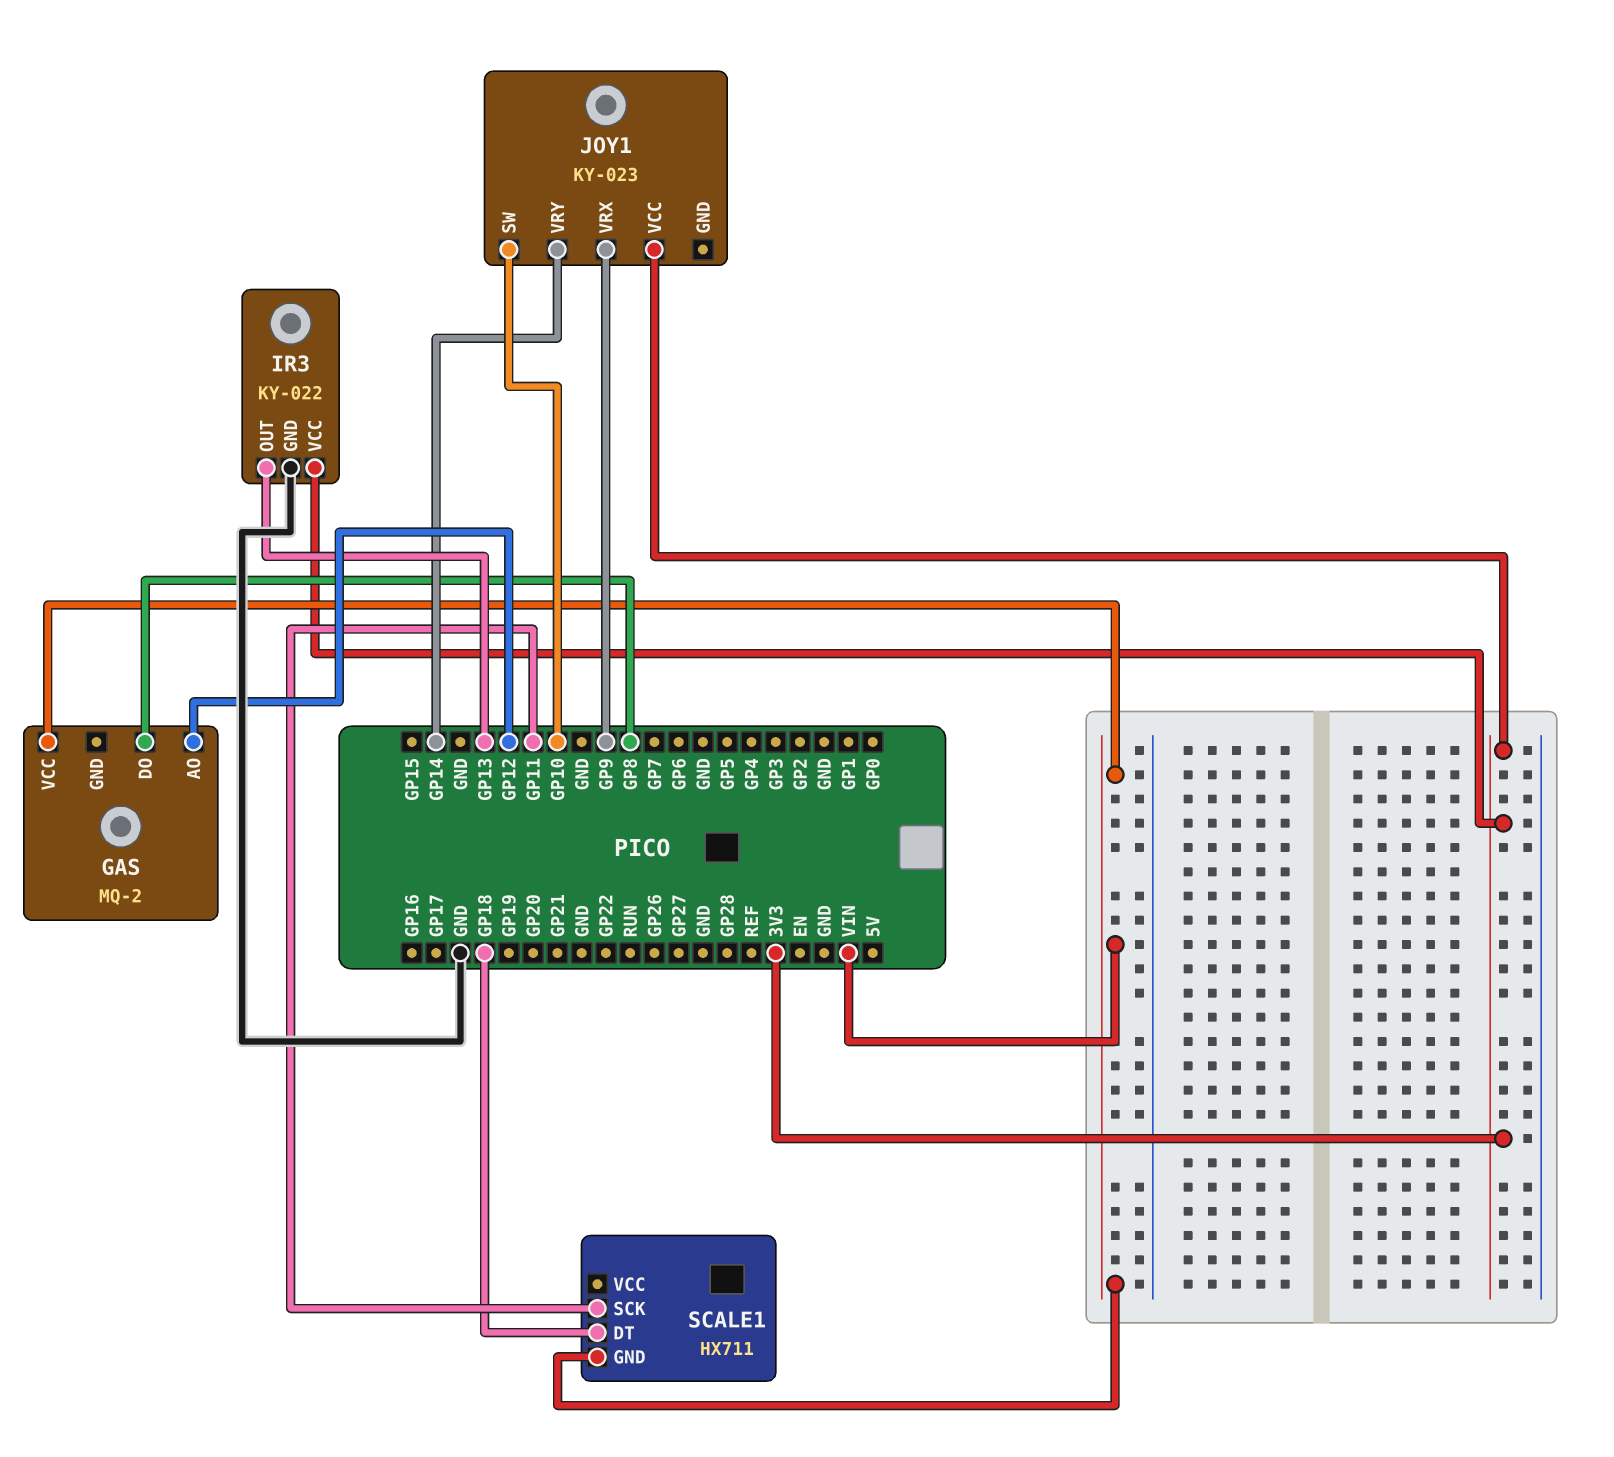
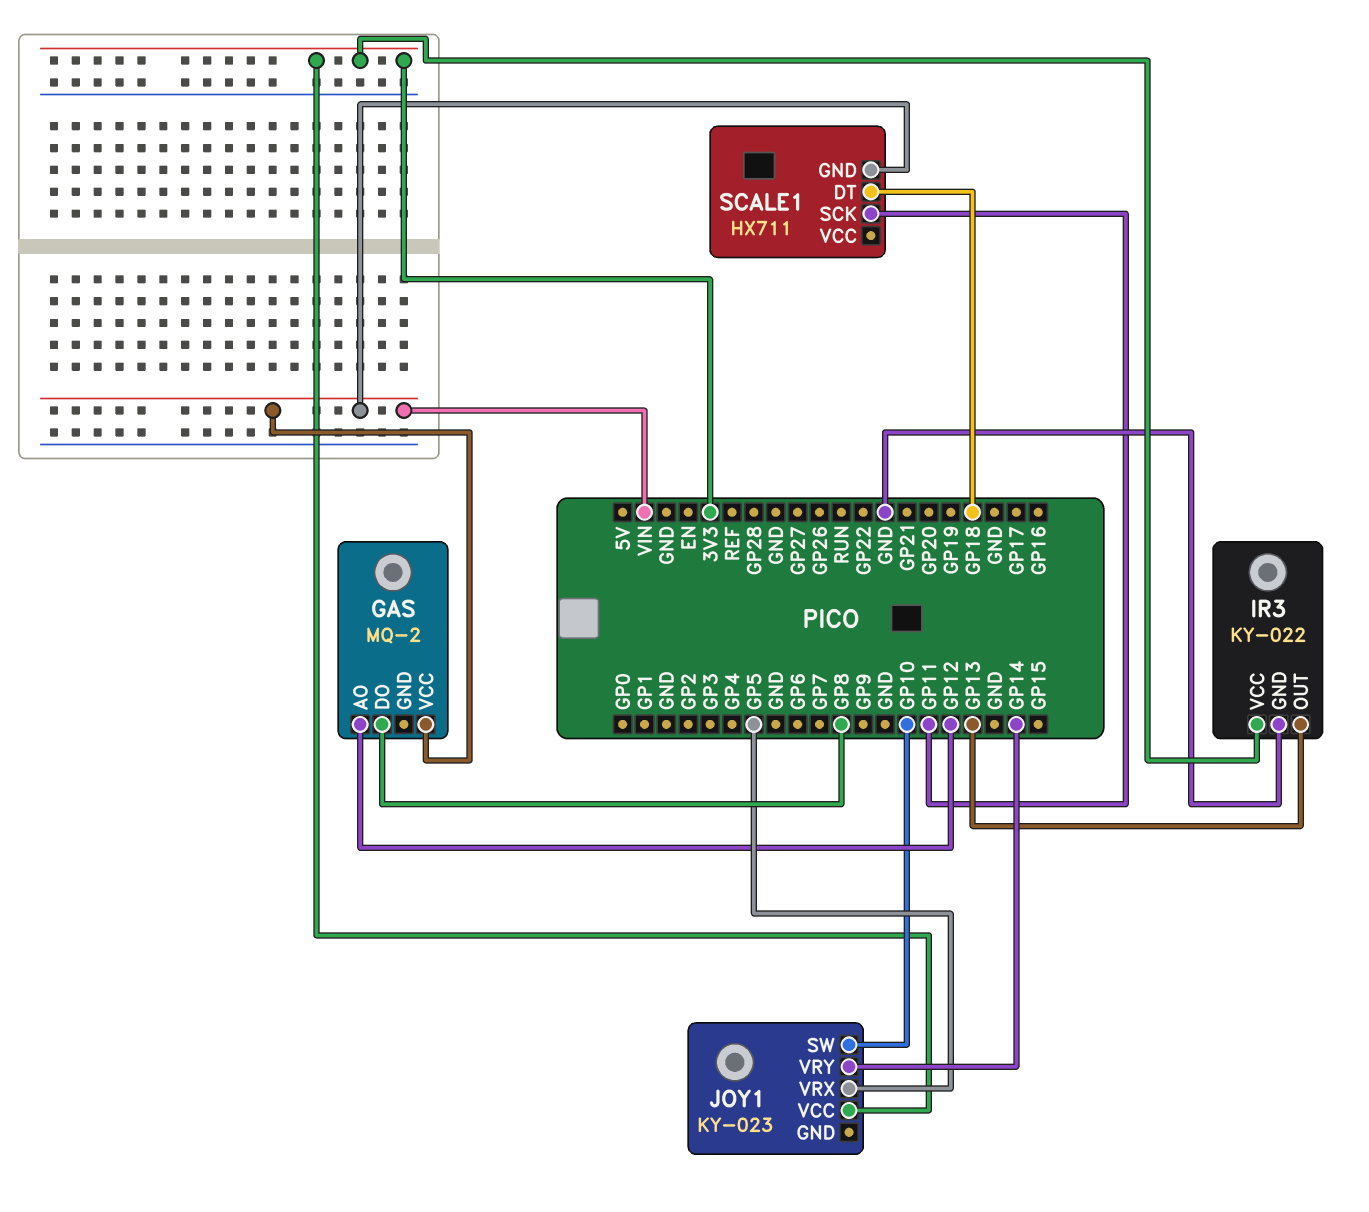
JOY1 pin VRX: GP9 -> GP5

